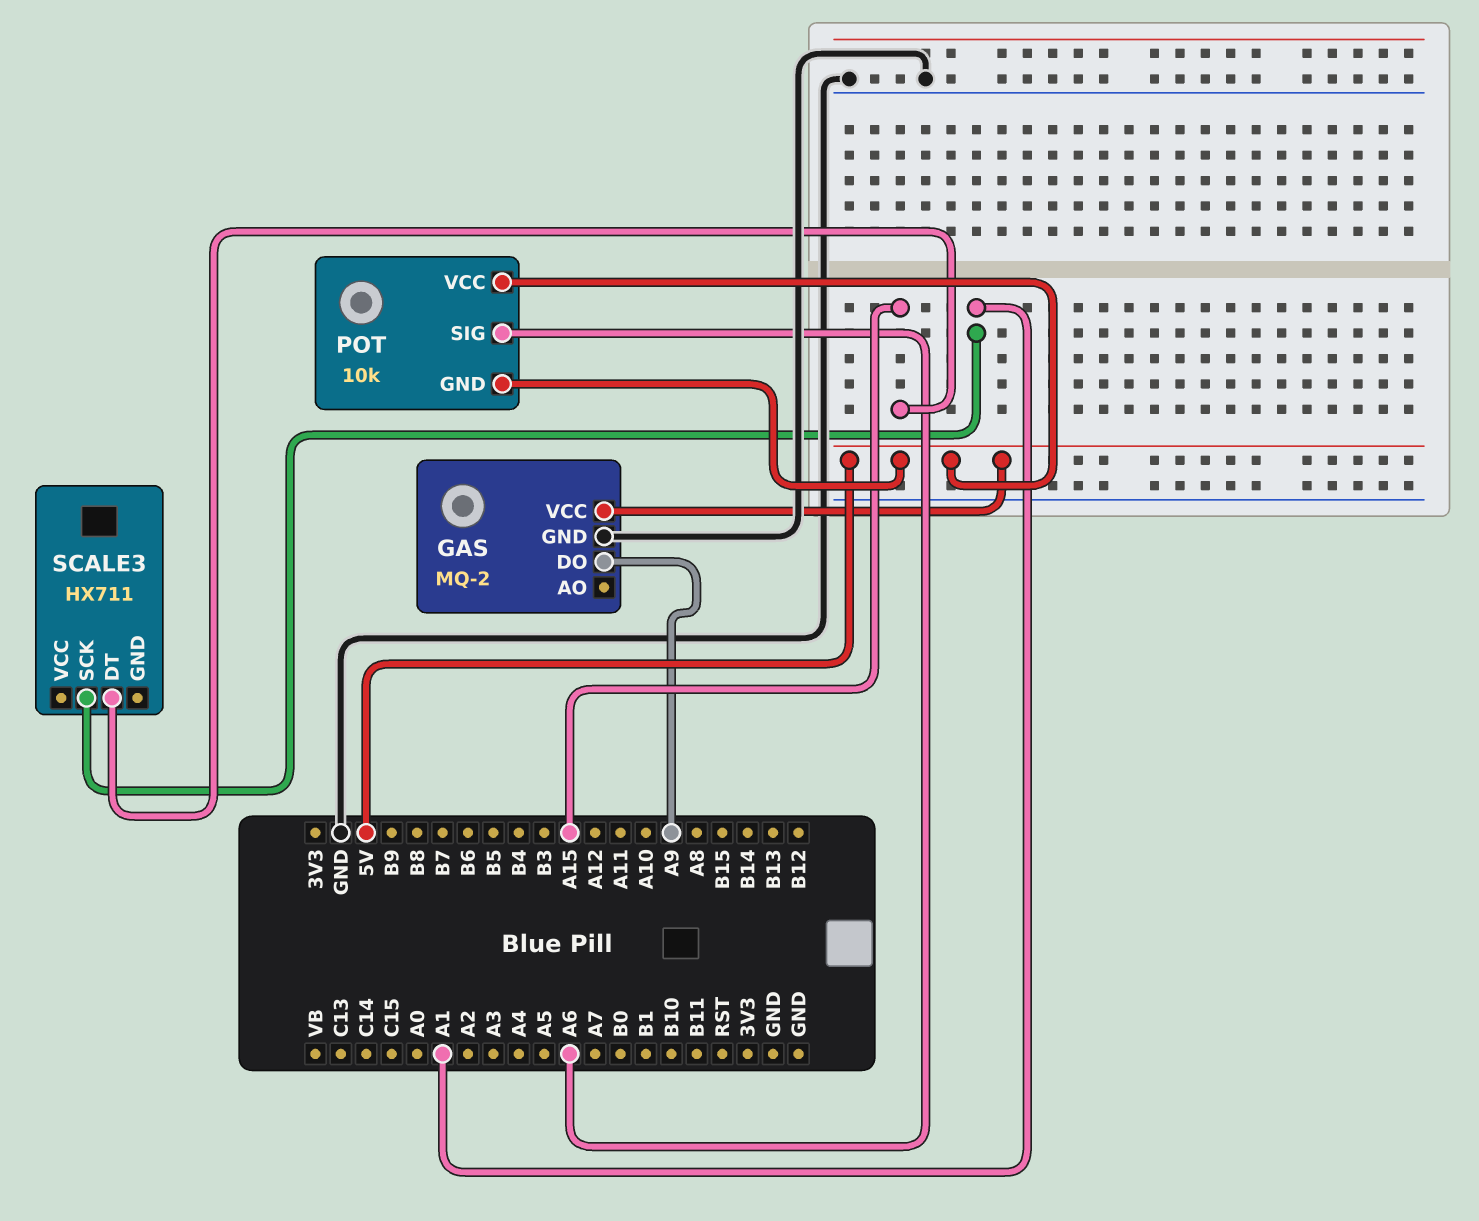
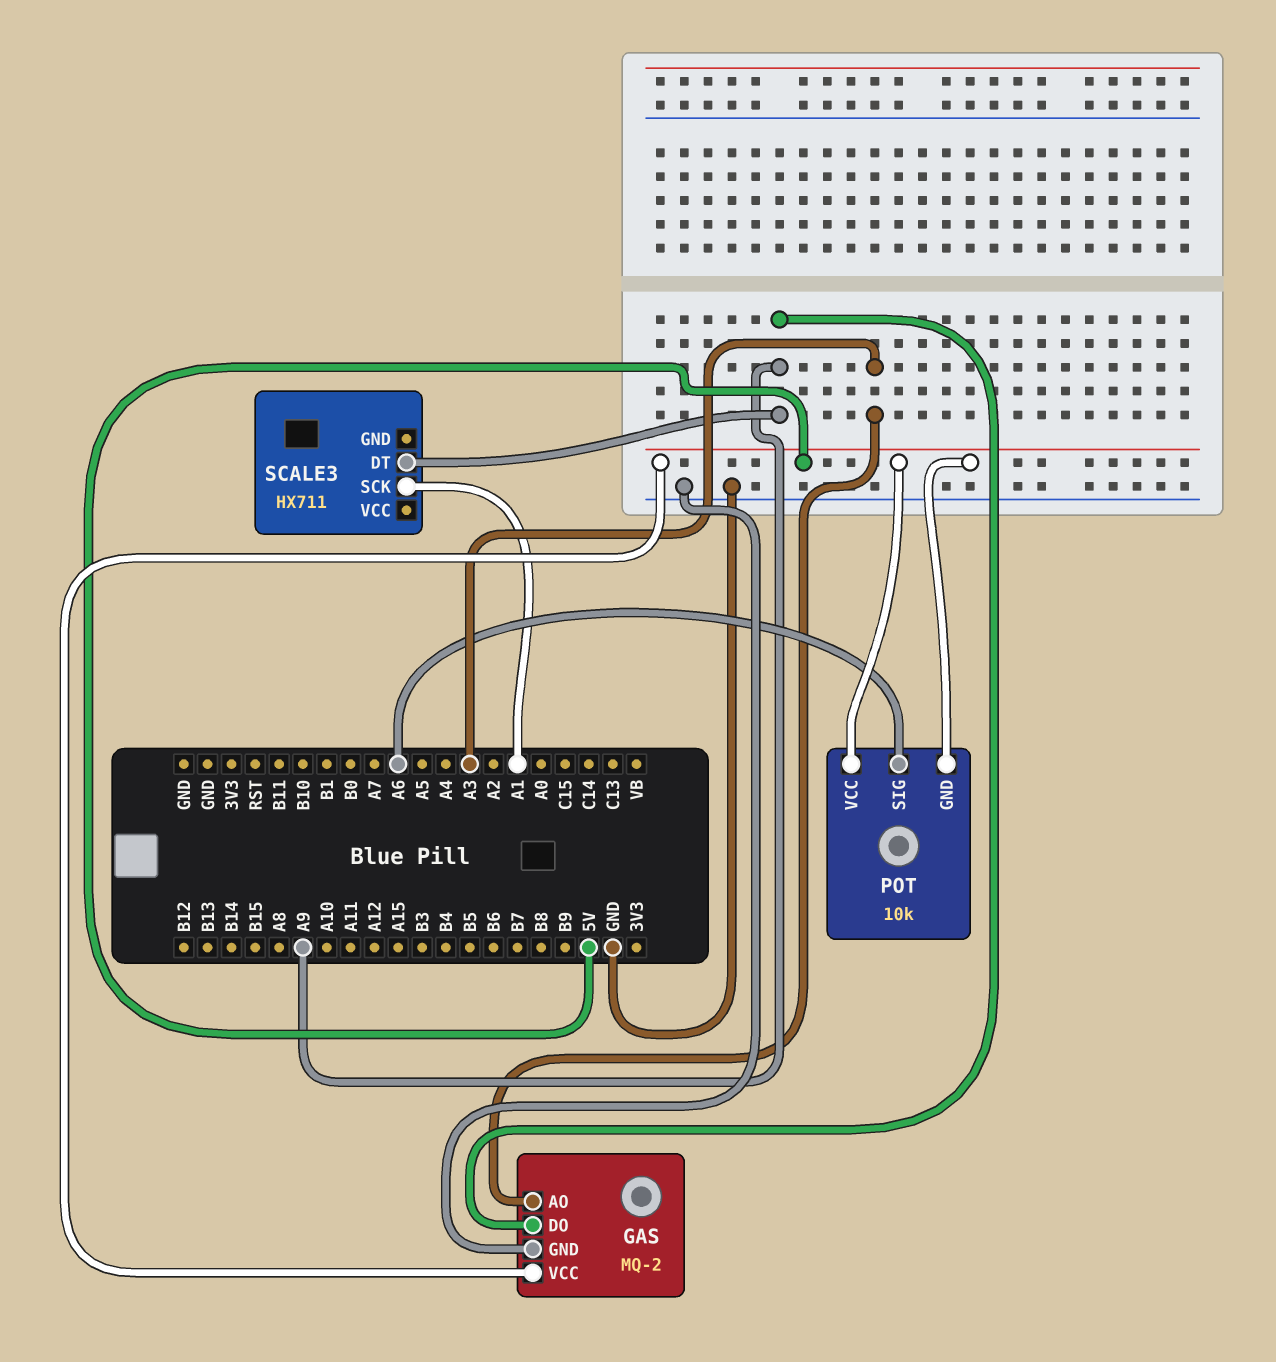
GAS pin AO: none -> A3
SCALE3 pin DT: A15 -> A9

